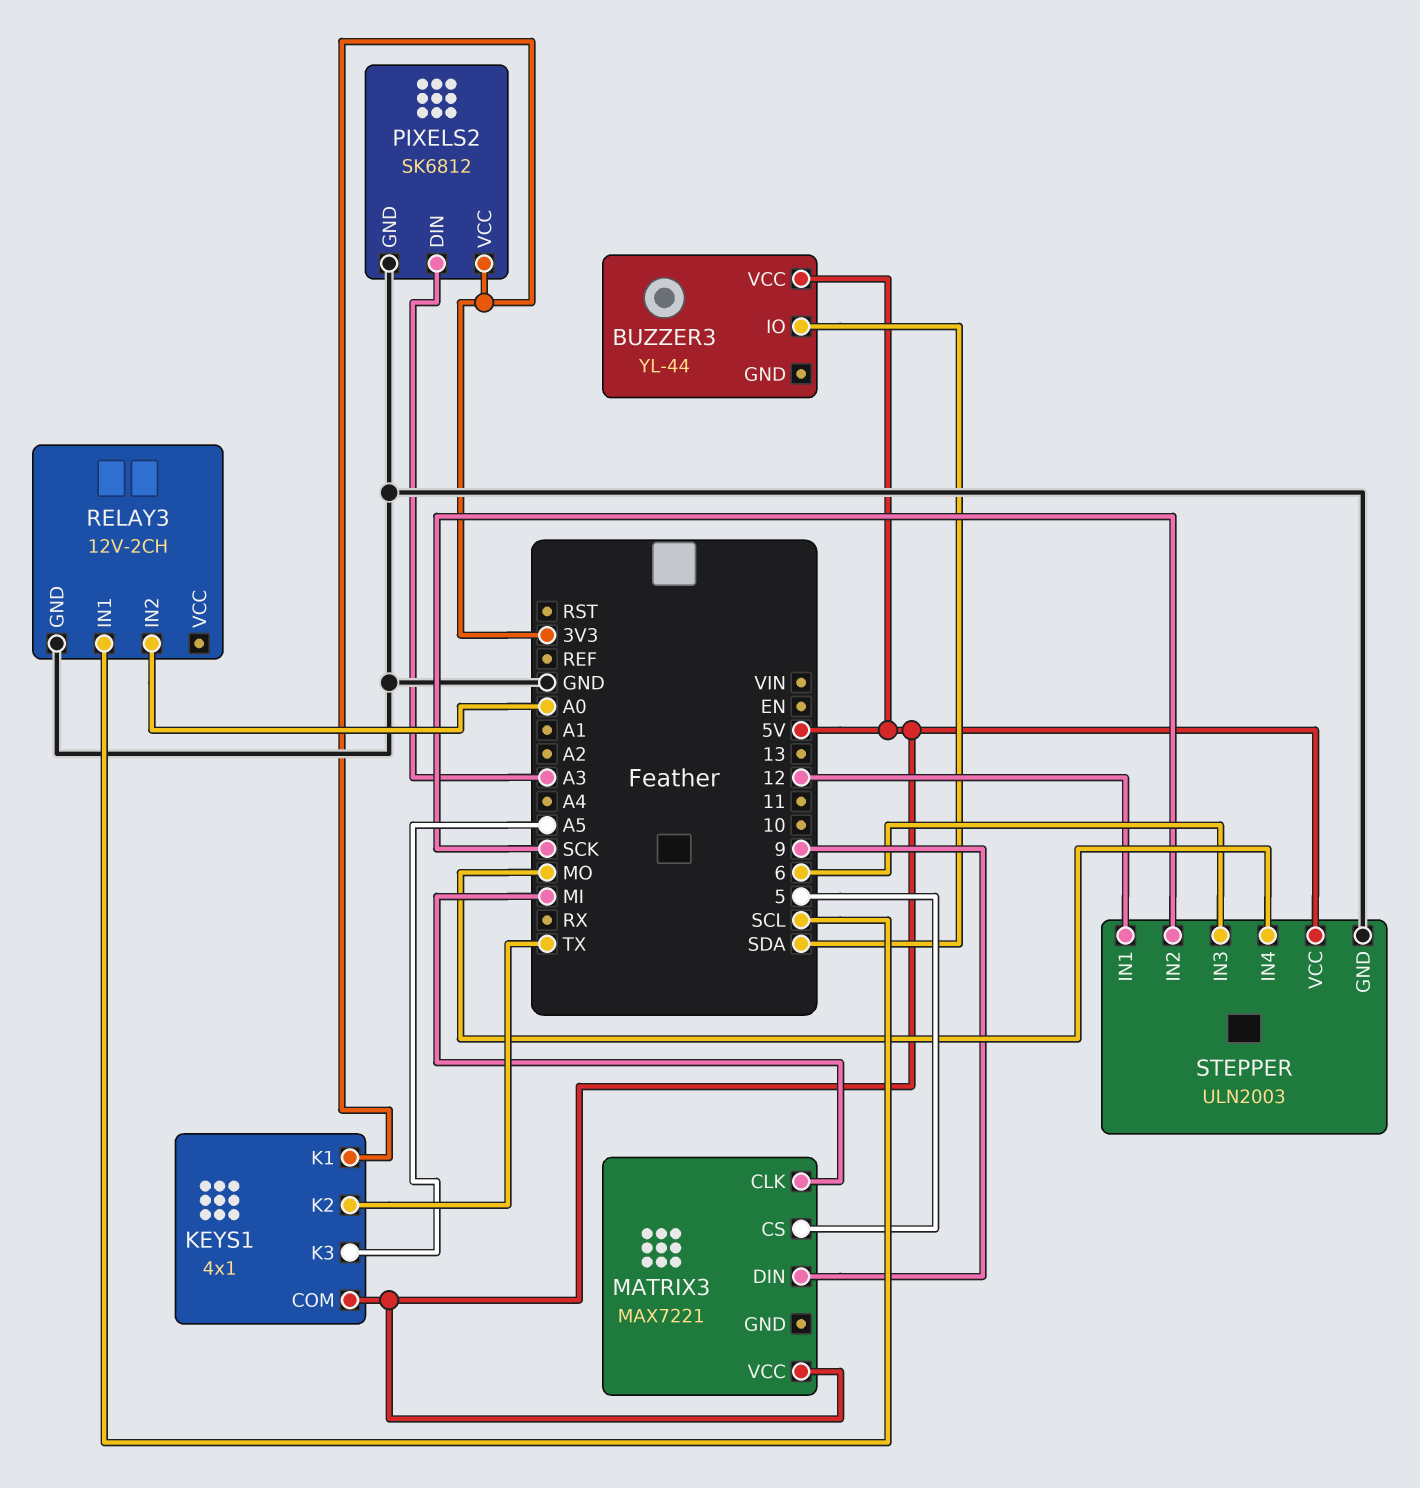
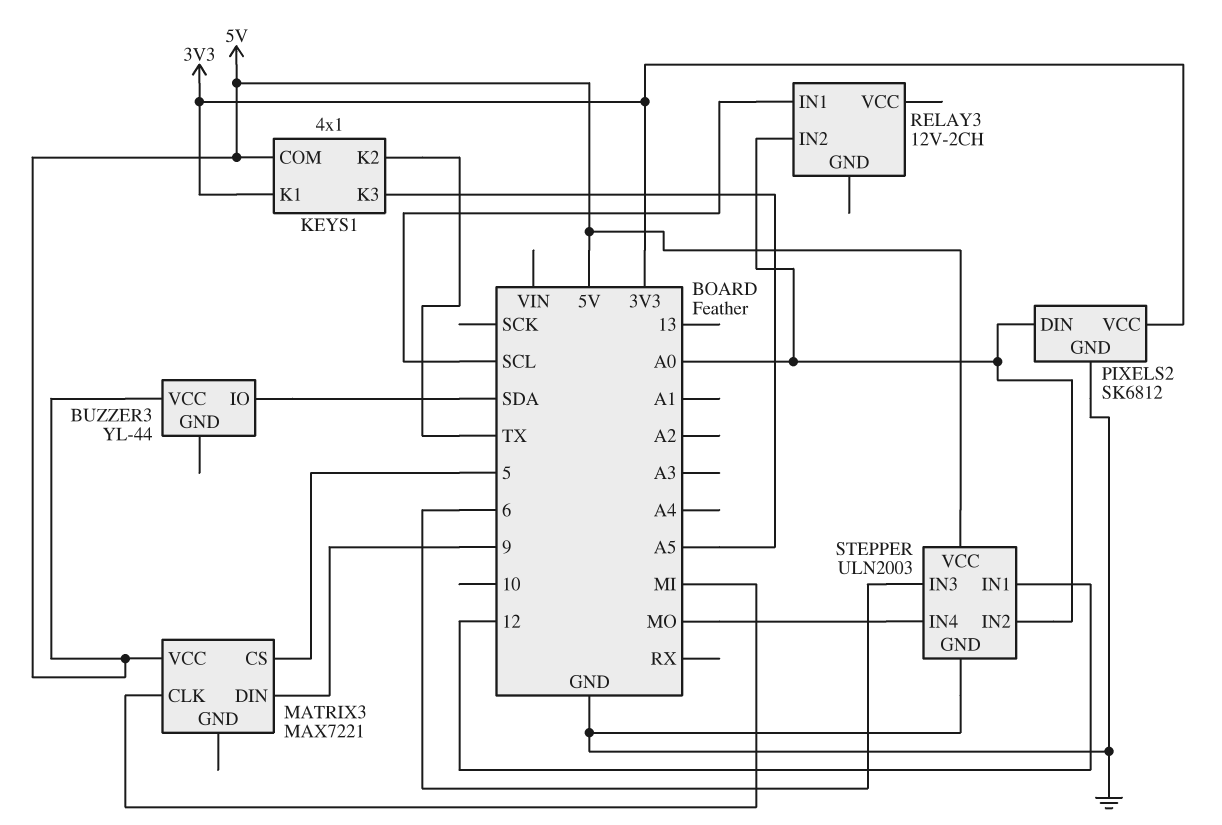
PIXELS2 pin DIN: A3 -> A0
RELAY3 pin GND: GND -> none
STEPPER pin IN2: SCK -> A0

